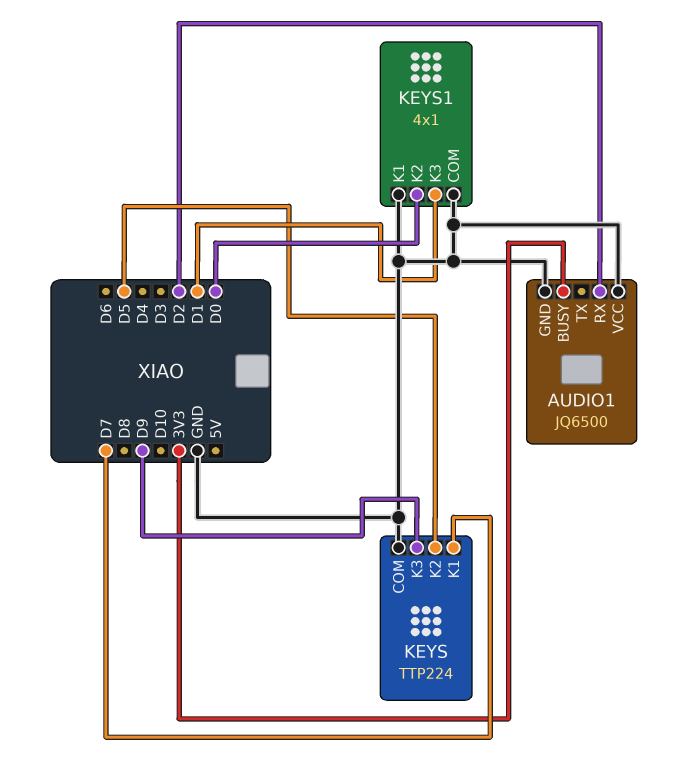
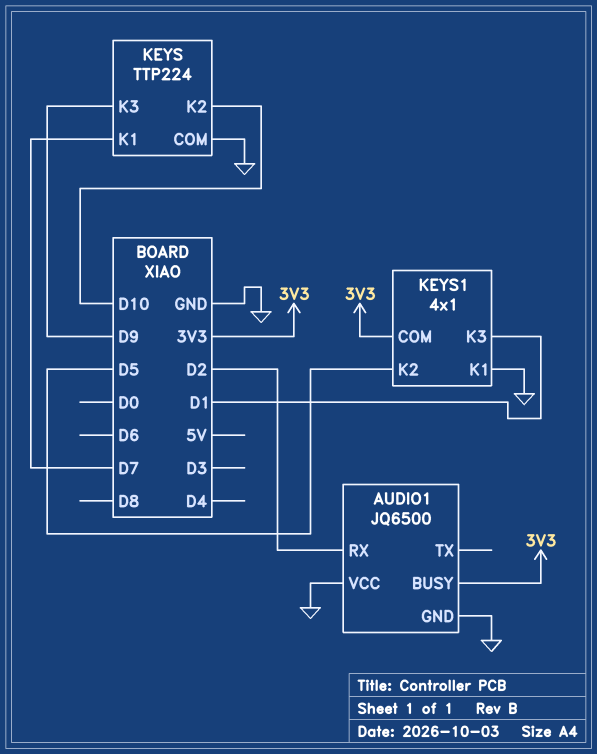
KEYS pin K2: D5 -> D10
KEYS1 pin COM: GND -> 3V3
KEYS1 pin K2: D0 -> D5

